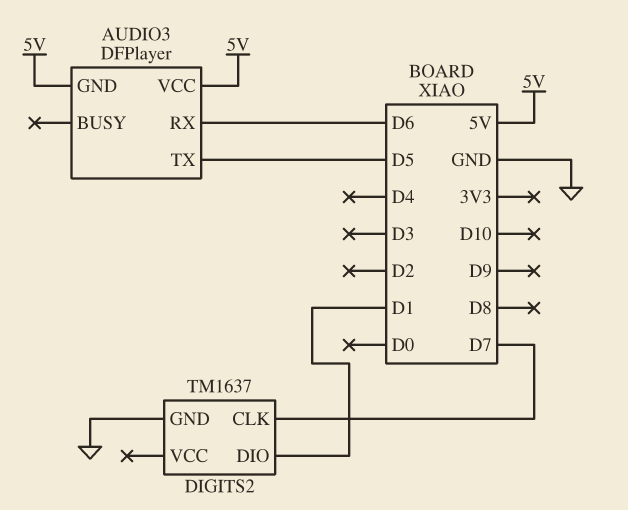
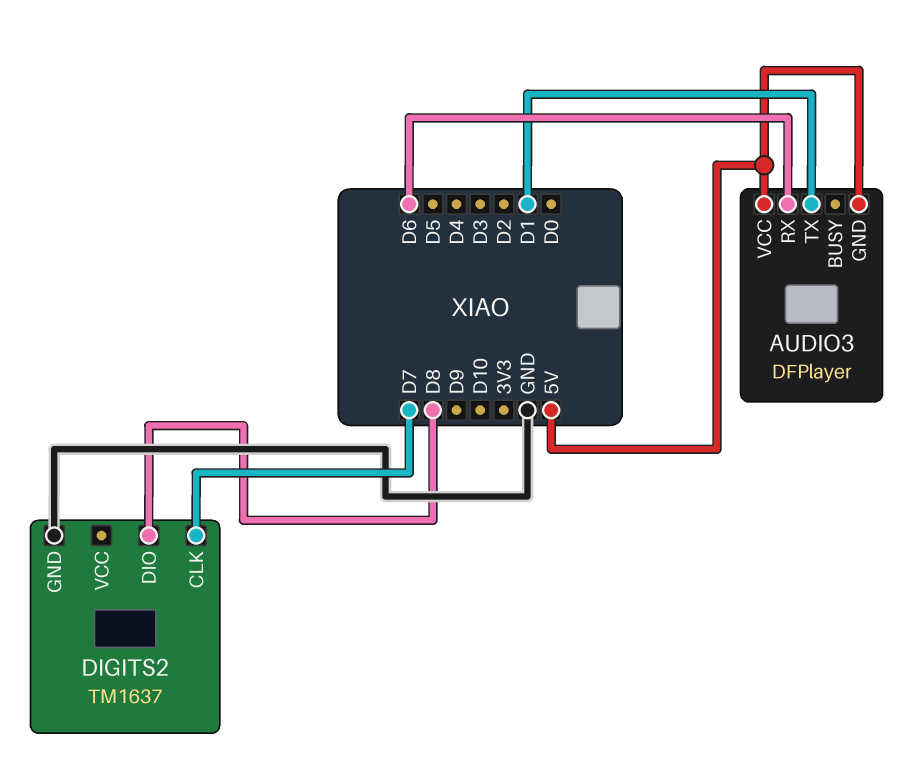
AUDIO3 pin TX: D5 -> D1
DIGITS2 pin DIO: D1 -> D8

